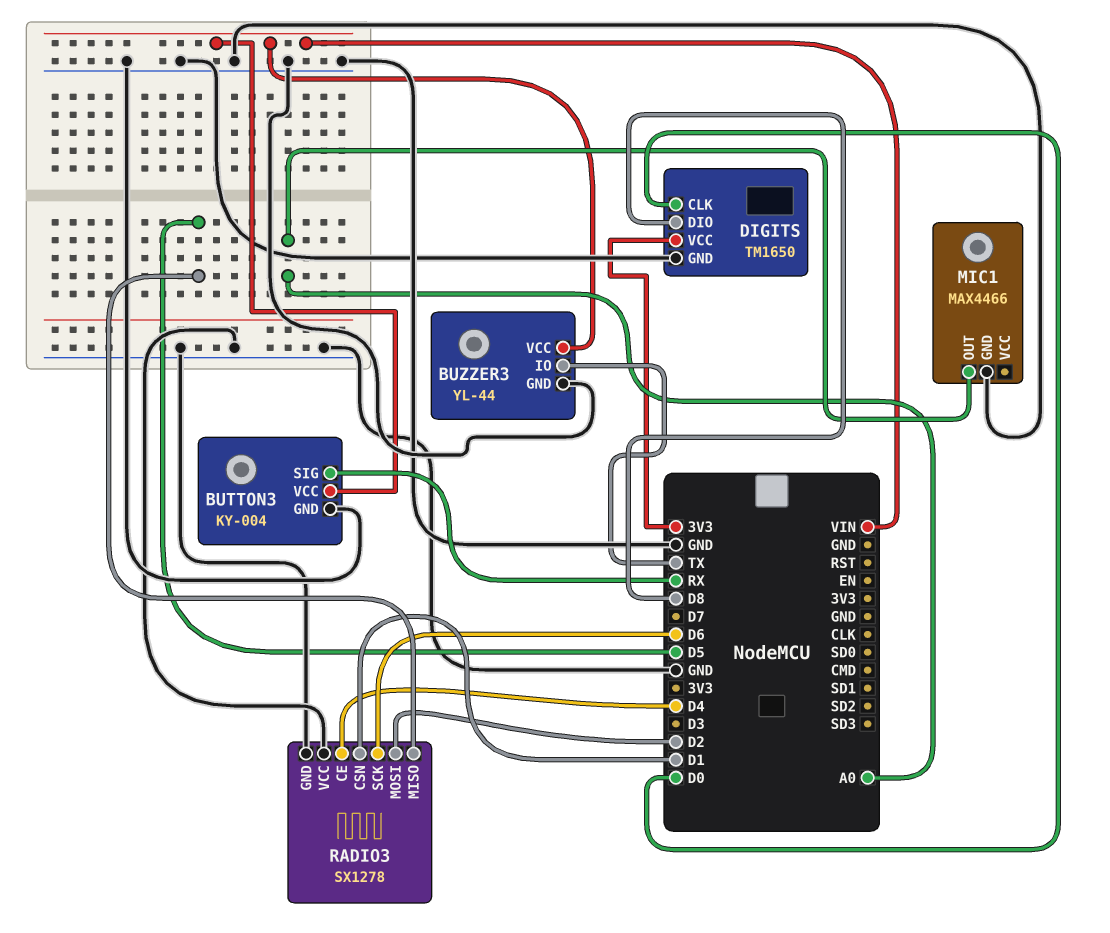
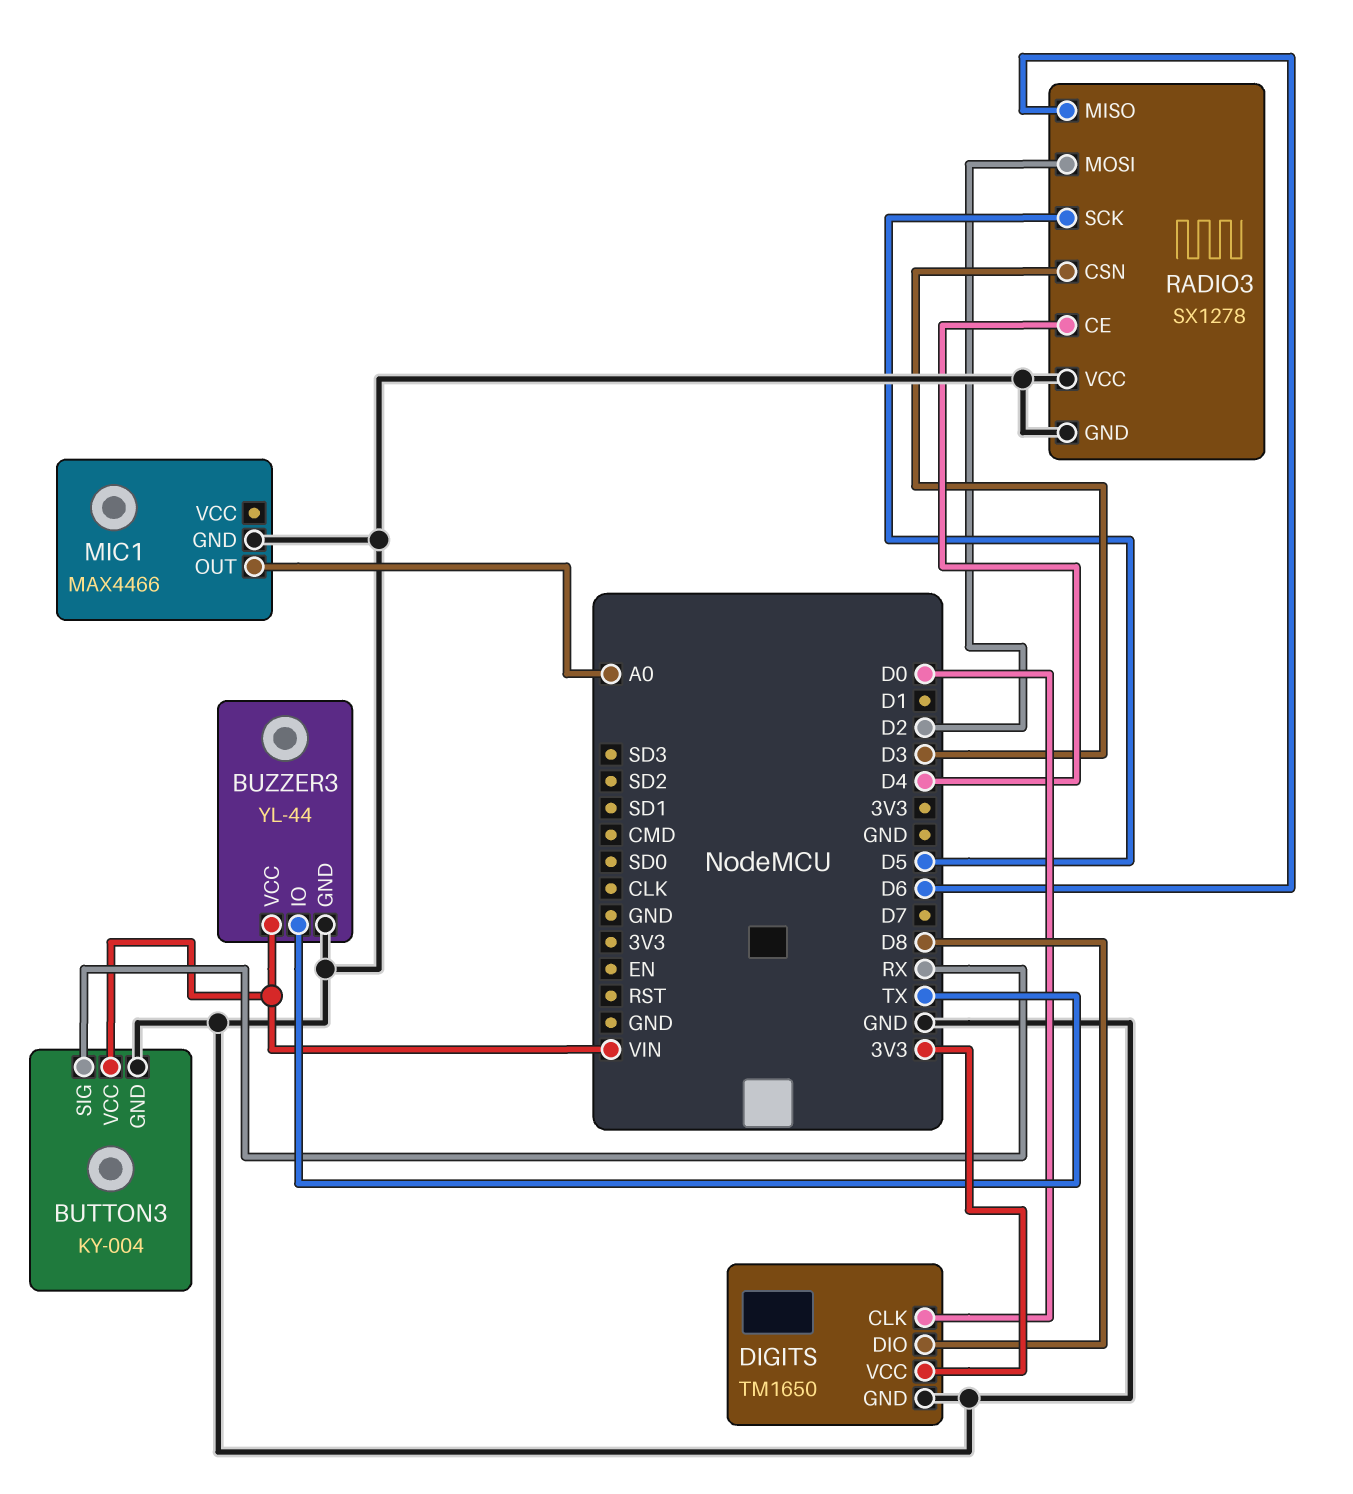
RADIO3 pin CSN: D1 -> D3
RADIO3 pin MISO: D5 -> D6
RADIO3 pin SCK: D6 -> D5

